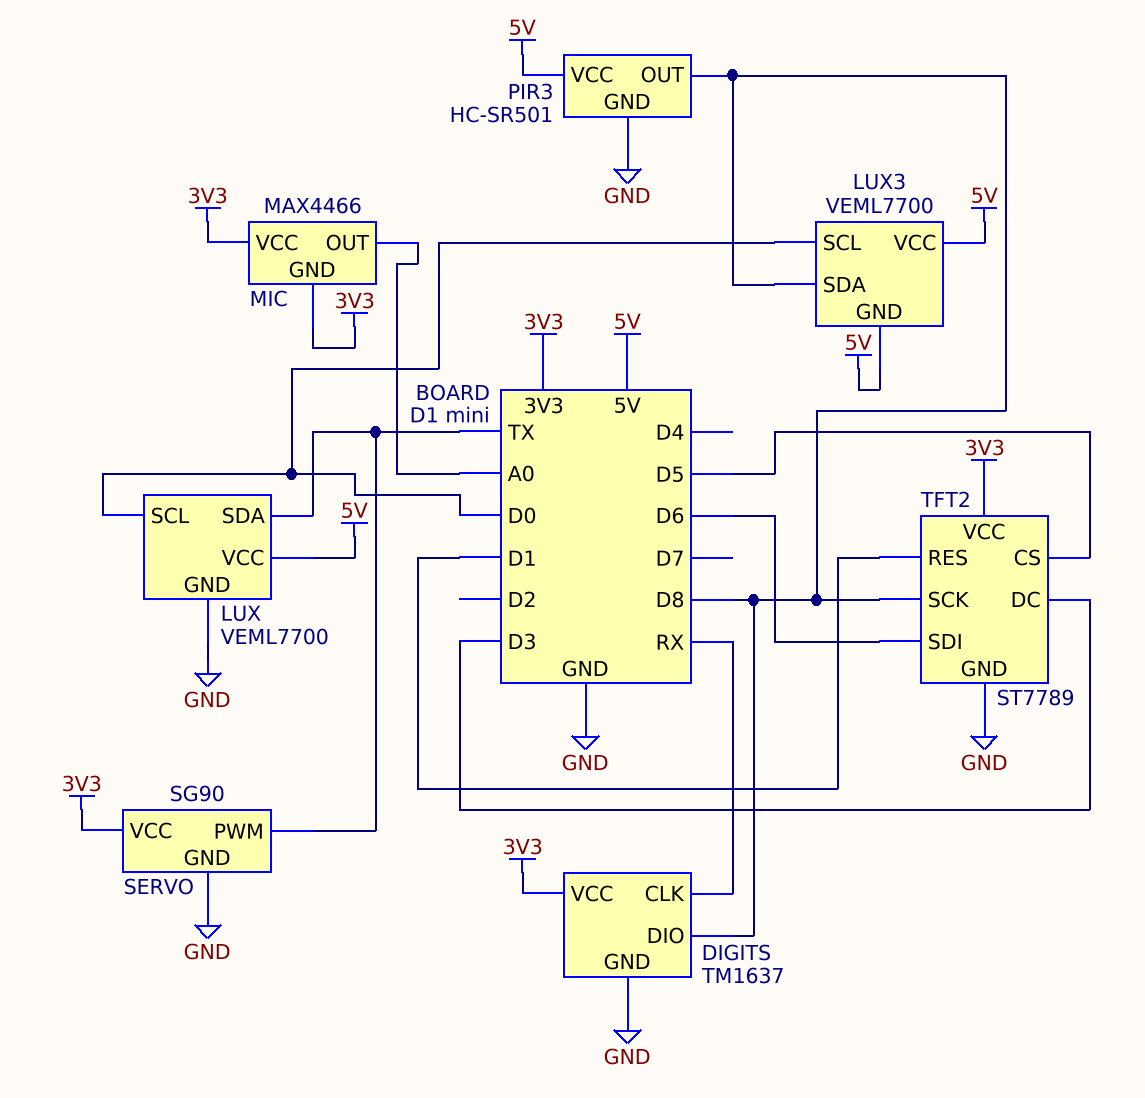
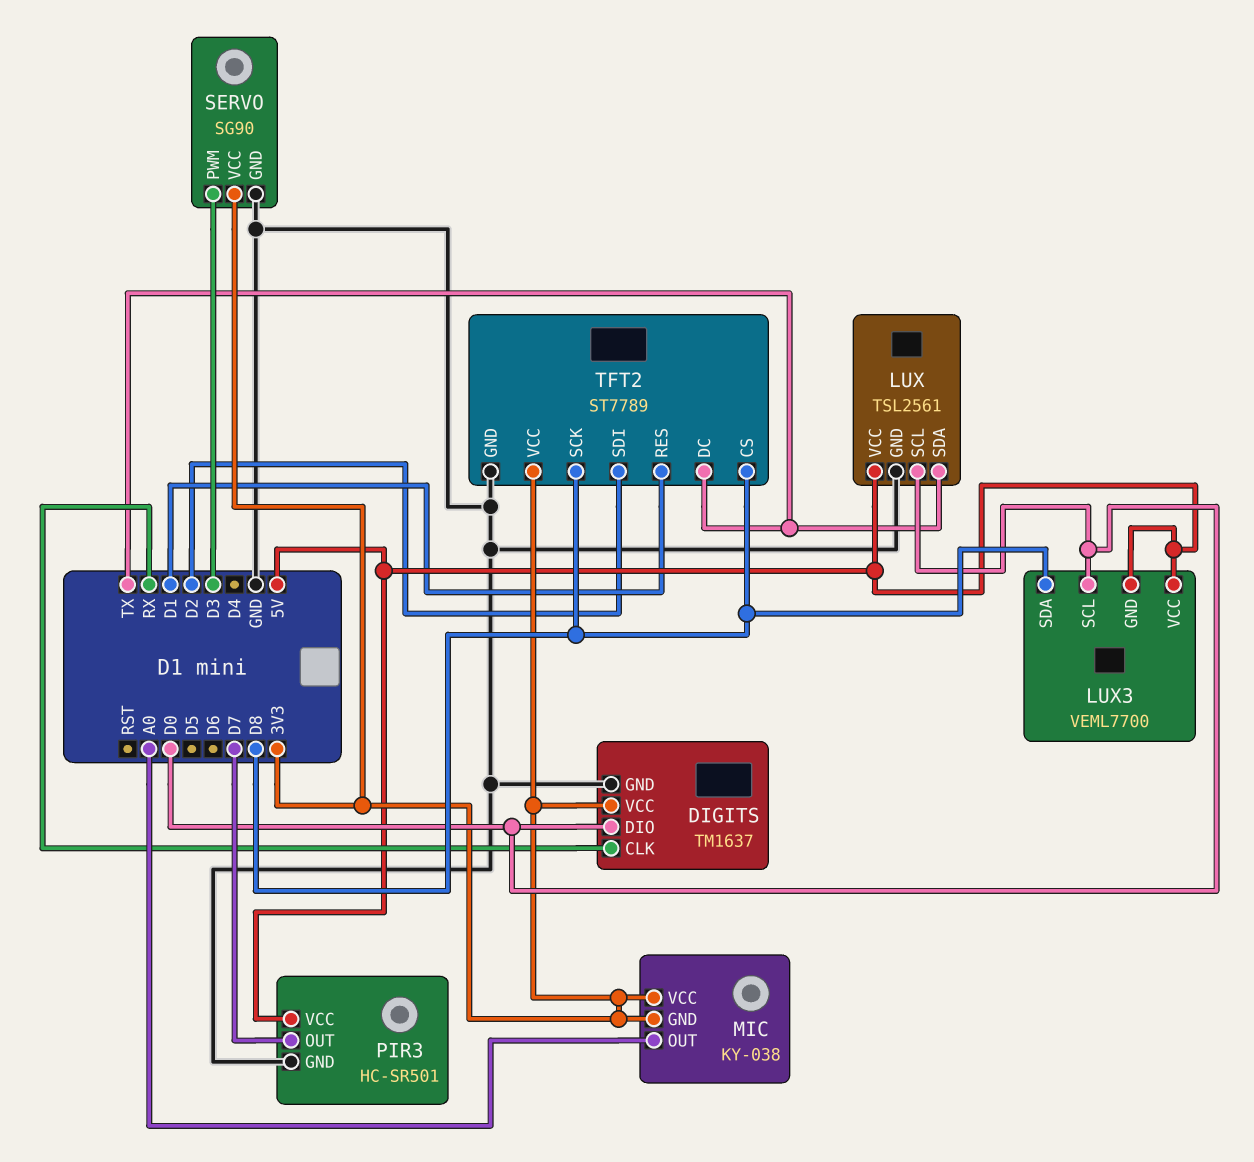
DIGITS pin DIO: D8 -> D0
LUX: VEML7700 -> TSL2561
MIC: MAX4466 -> KY-038
PIR3 pin OUT: D8 -> D7
SERVO pin PWM: TX -> D3
TFT2 pin CS: D5 -> D8
TFT2 pin DC: D3 -> TX
TFT2 pin SDI: D6 -> D2

